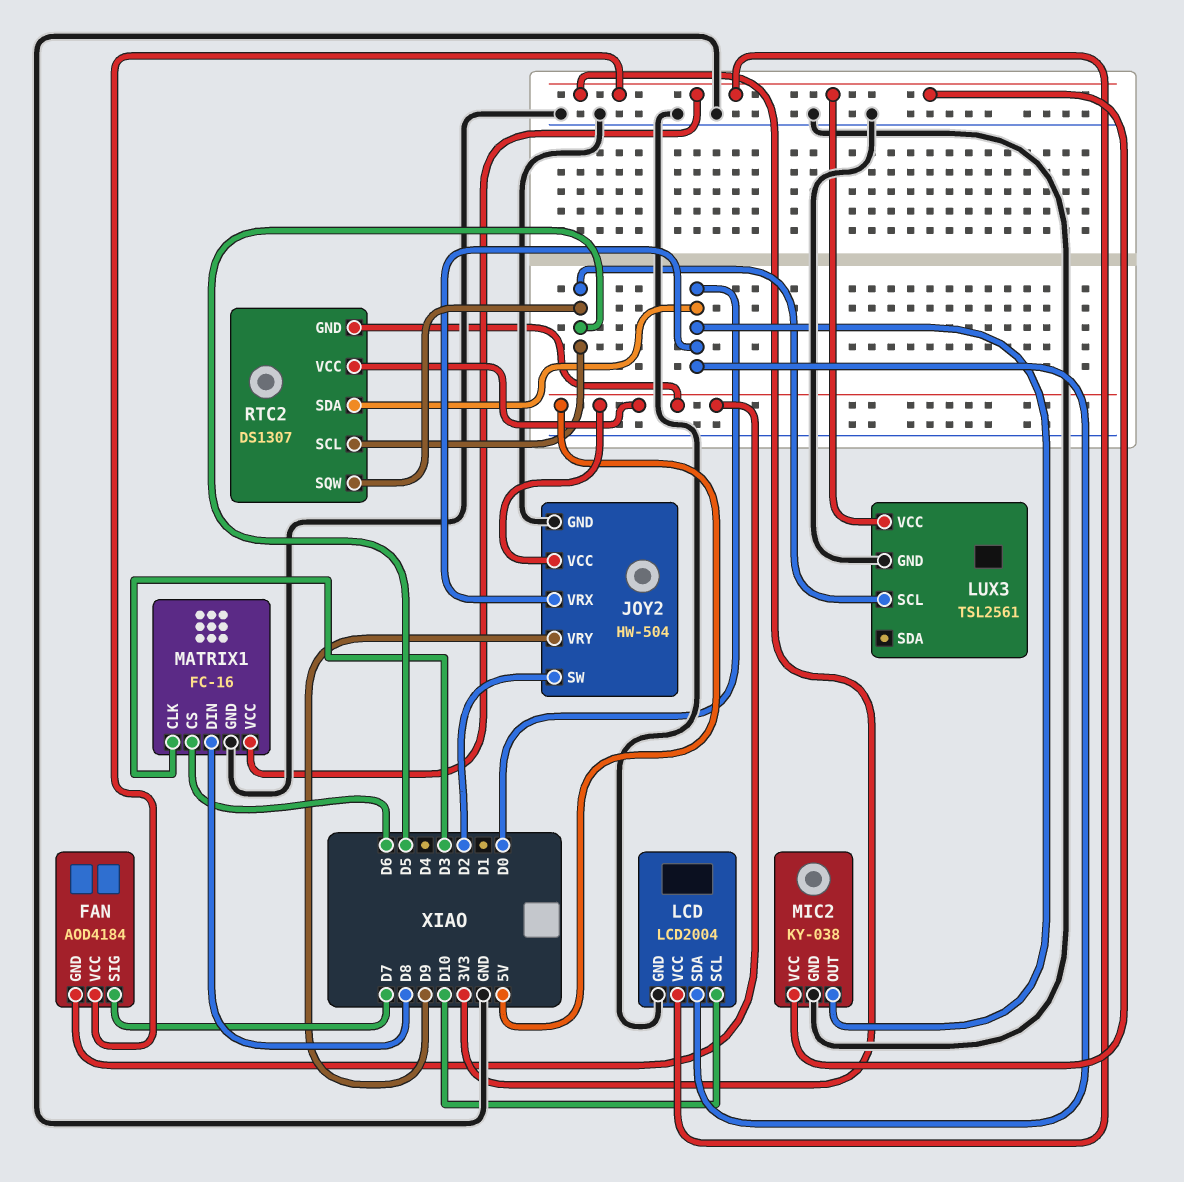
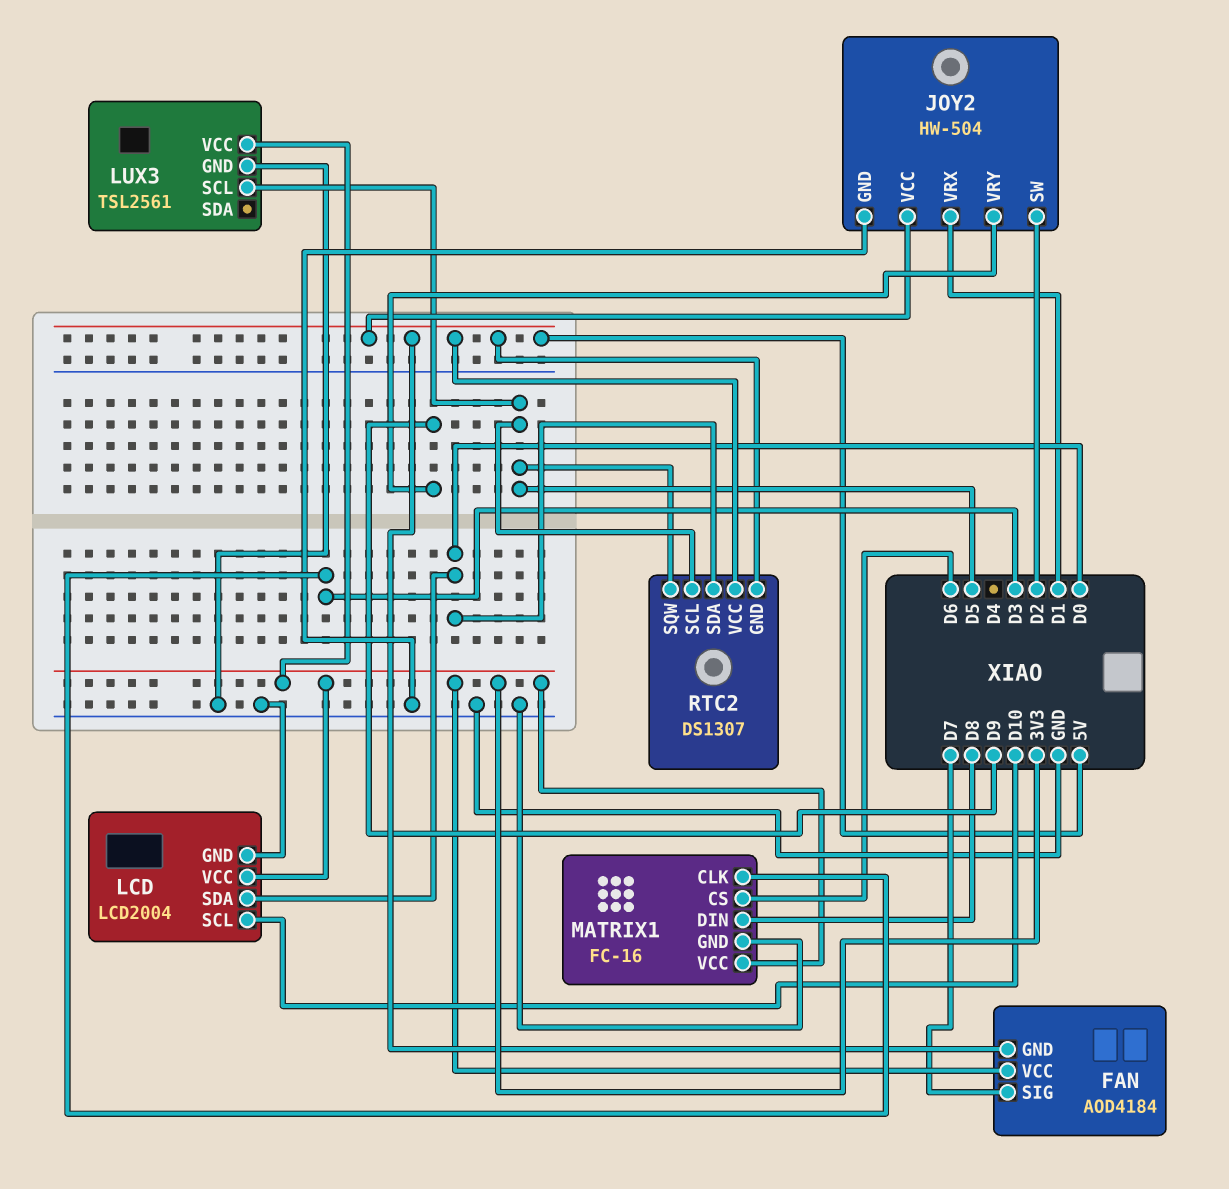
JOY2 pin VRX: D0 -> D1
MIC2: KY-038 -> none
MIC2 pin GND: GND -> none
MIC2 pin OUT: D0 -> none
MIC2 pin VCC: 3V3 -> none

